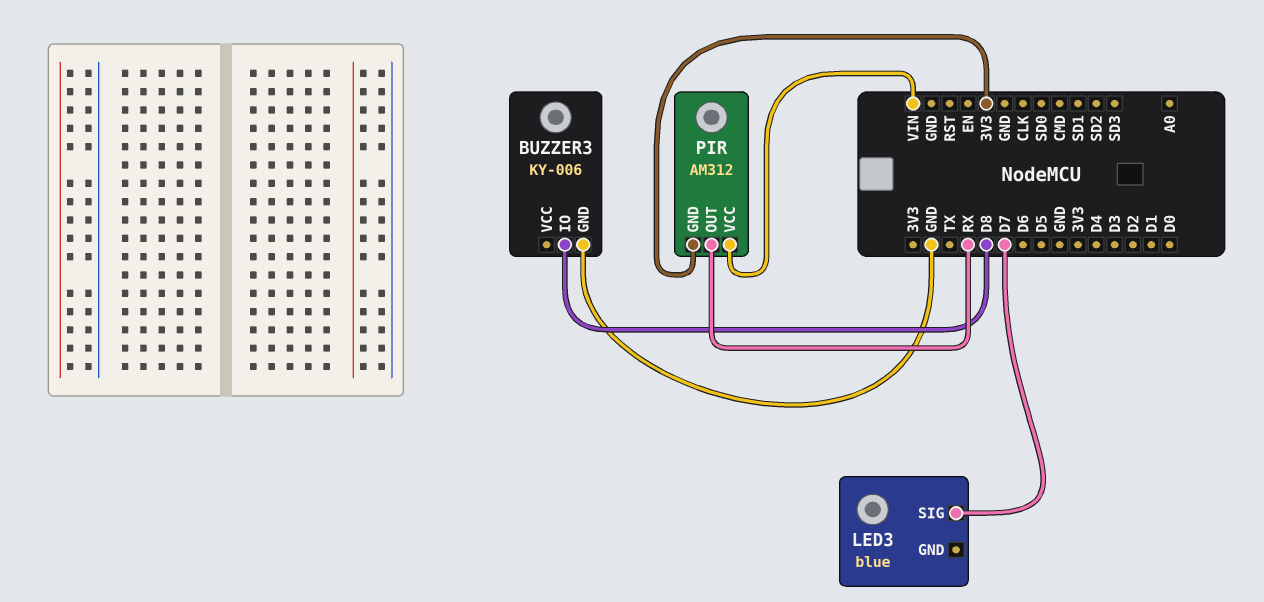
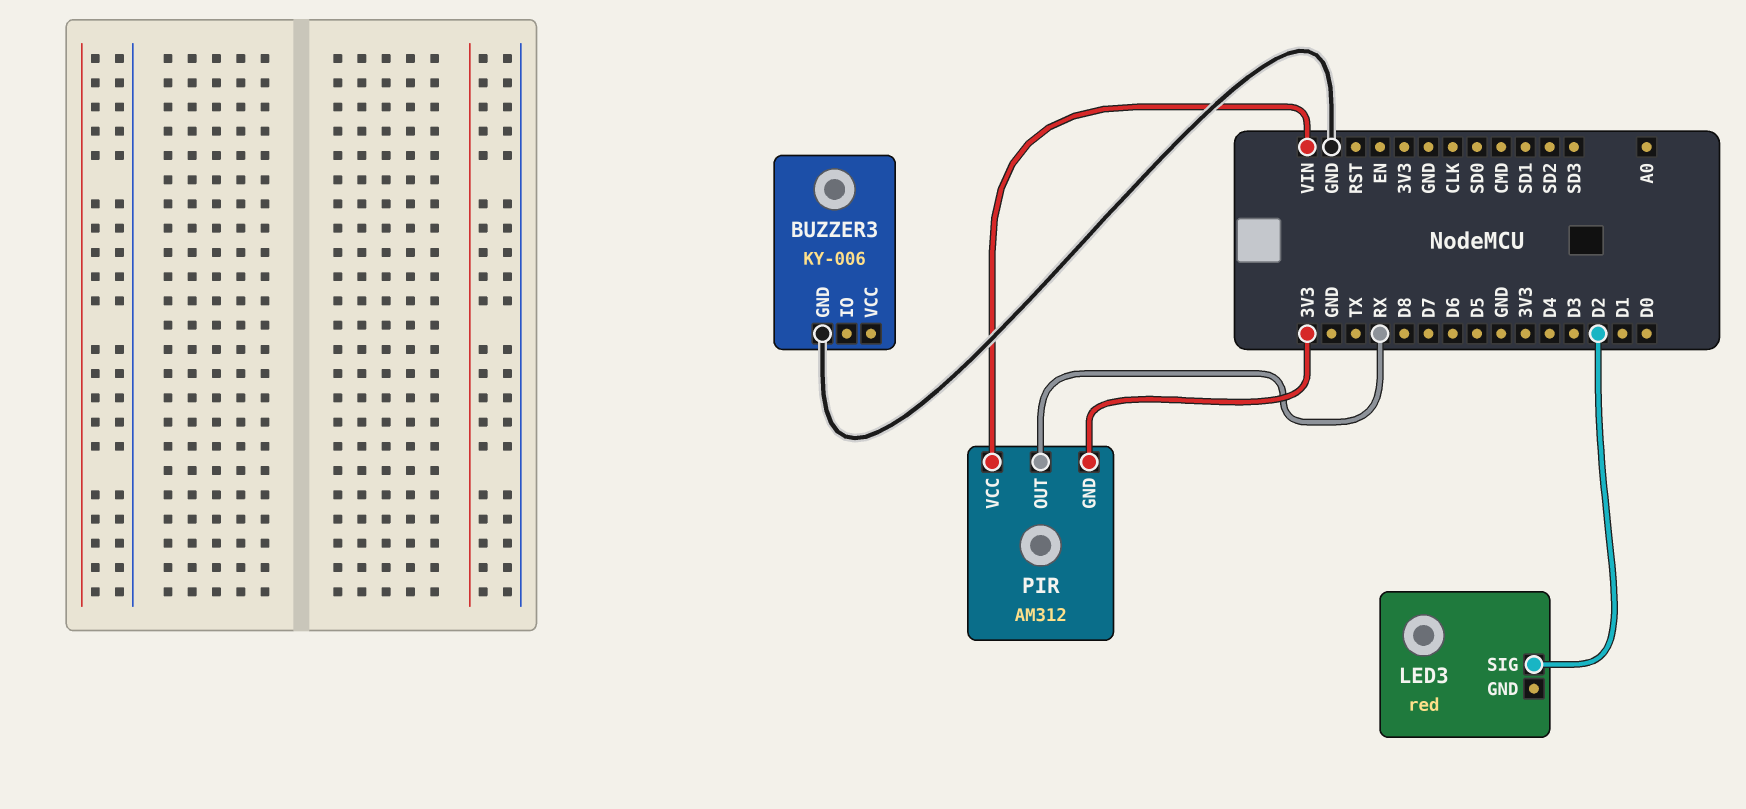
BUZZER3 pin IO: D8 -> none
LED3: blue -> red
LED3 pin SIG: D7 -> D2

